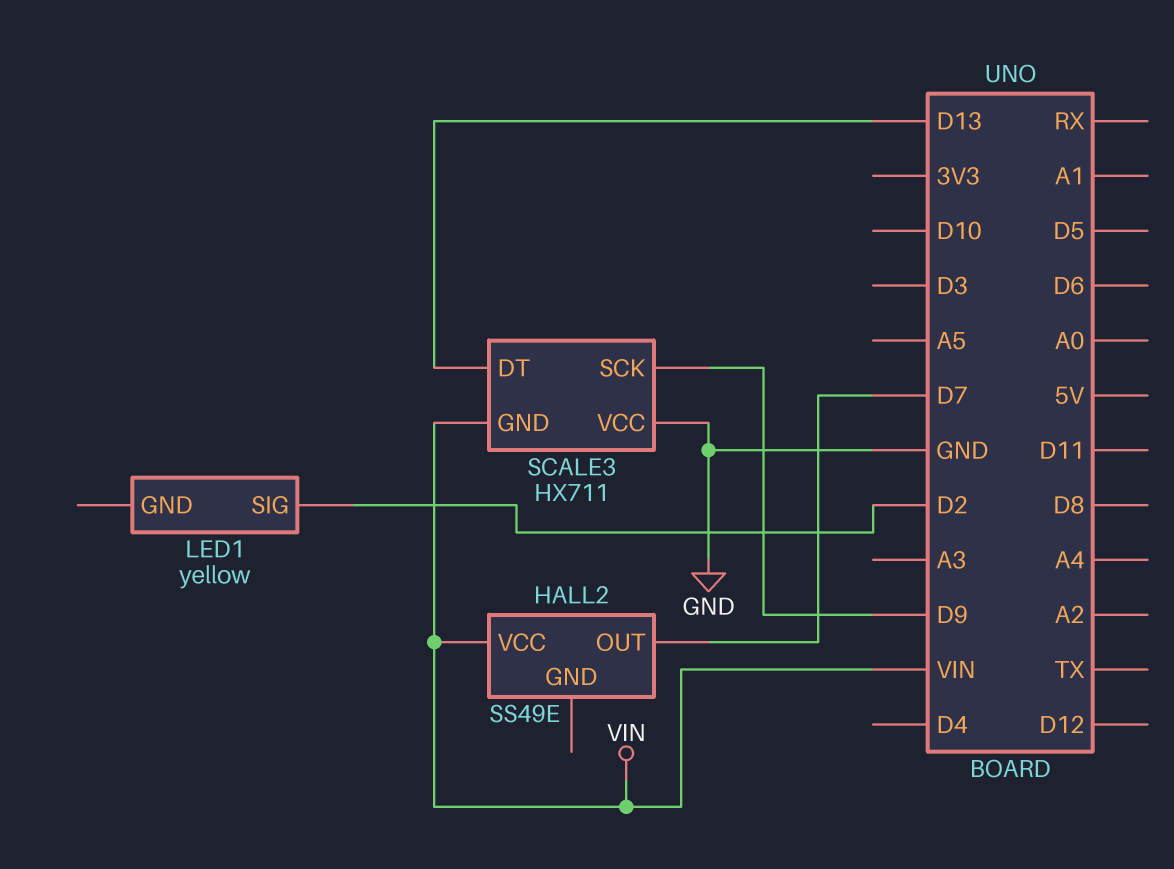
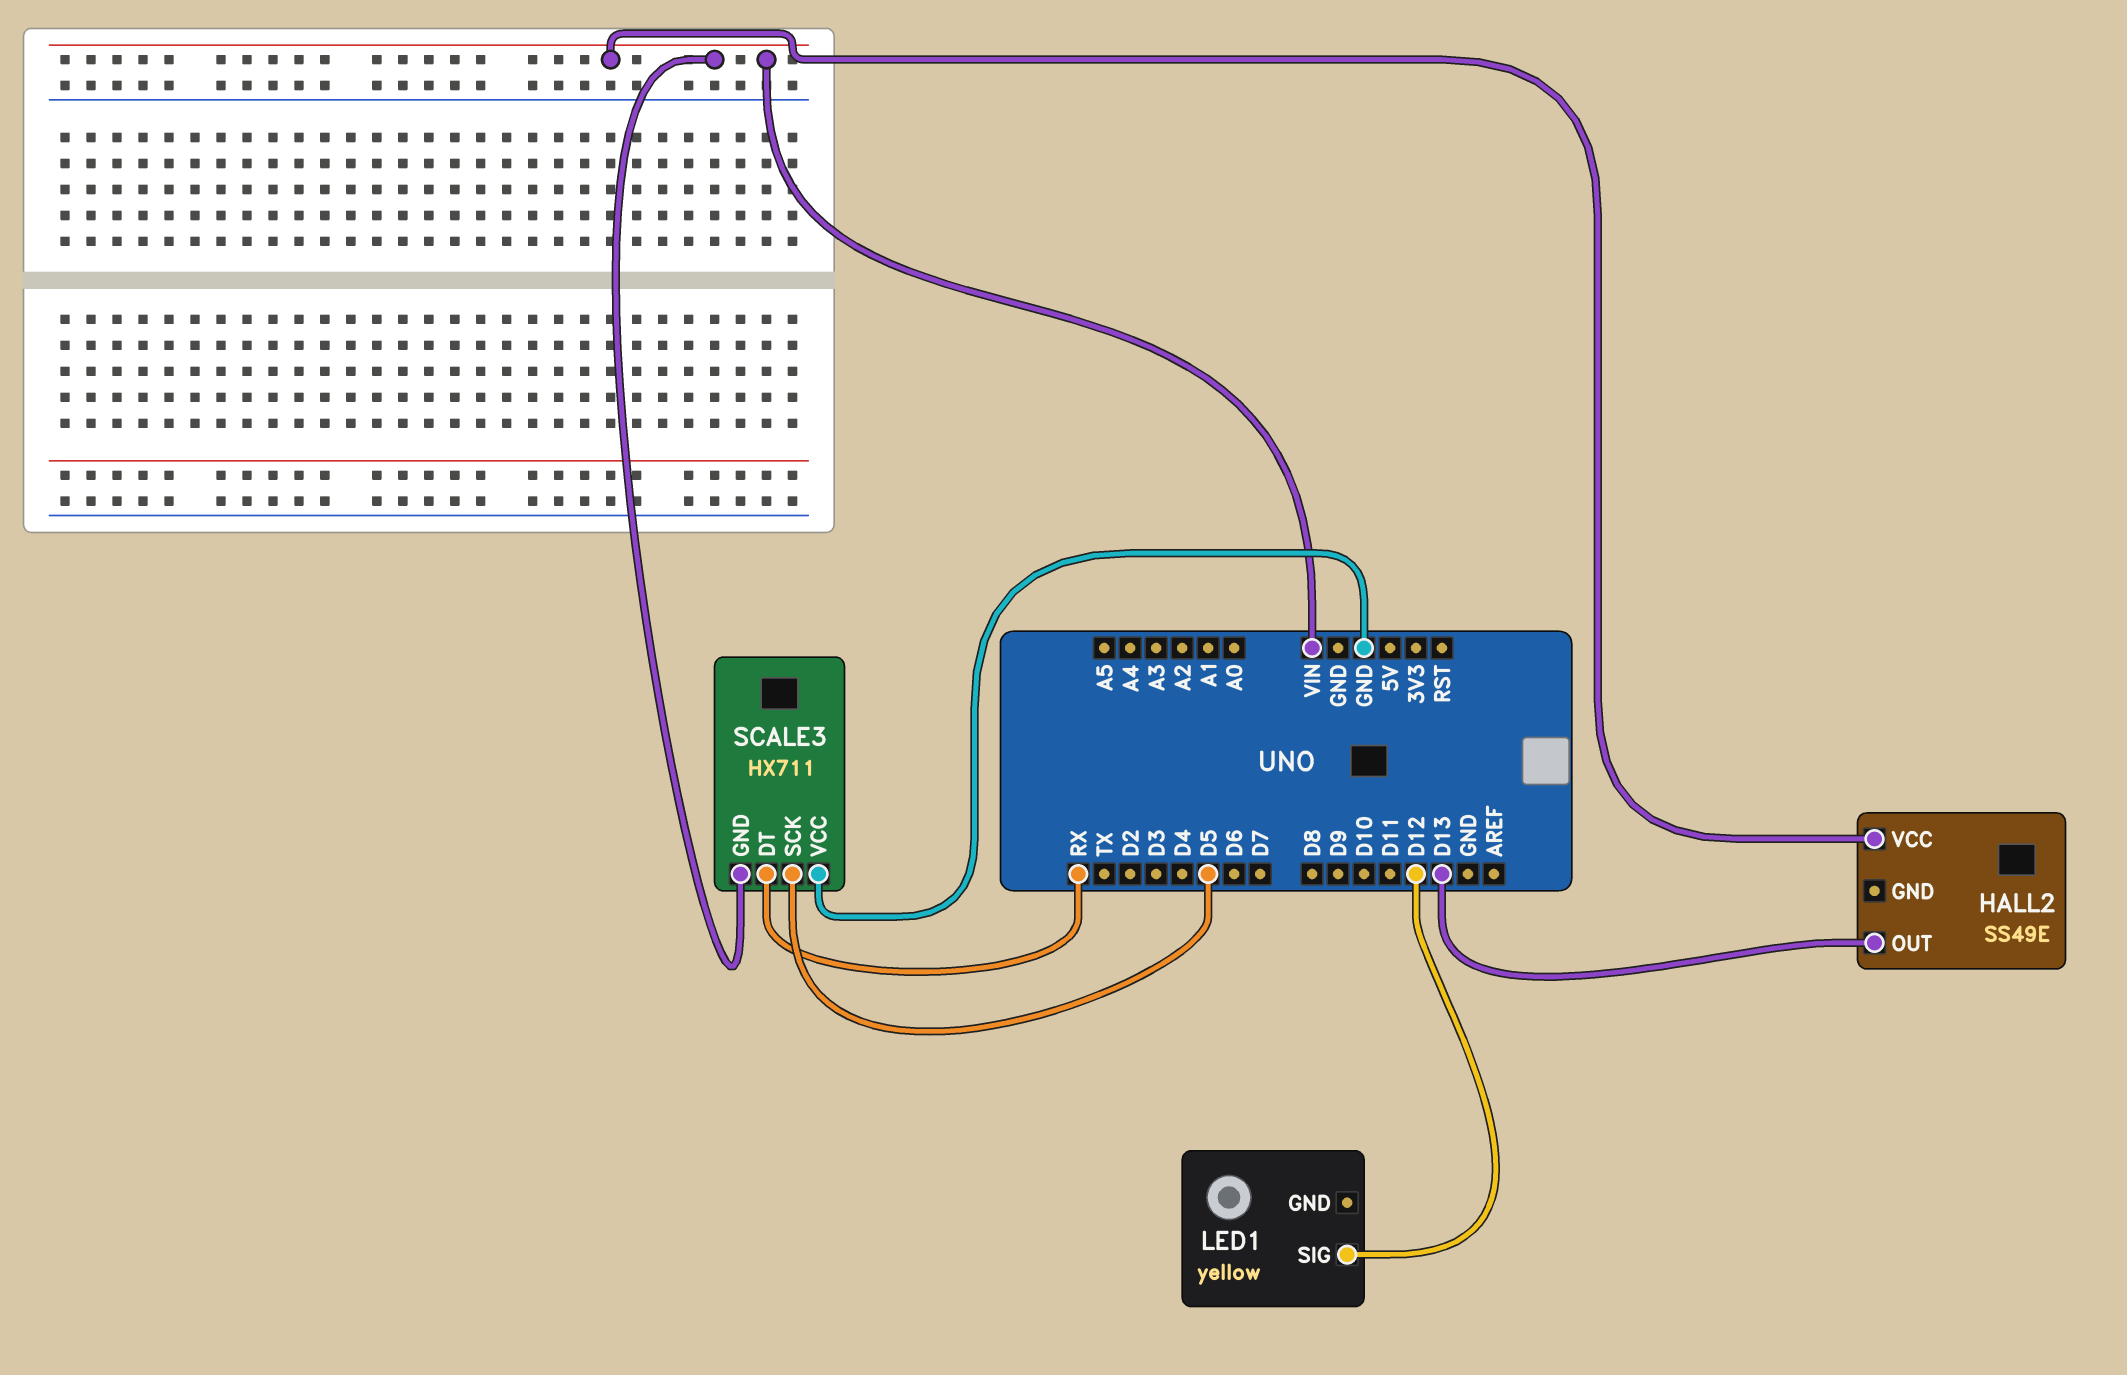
HALL2 pin OUT: D7 -> D13
LED1 pin SIG: D2 -> D12
SCALE3 pin DT: D13 -> RX
SCALE3 pin SCK: D9 -> D5

